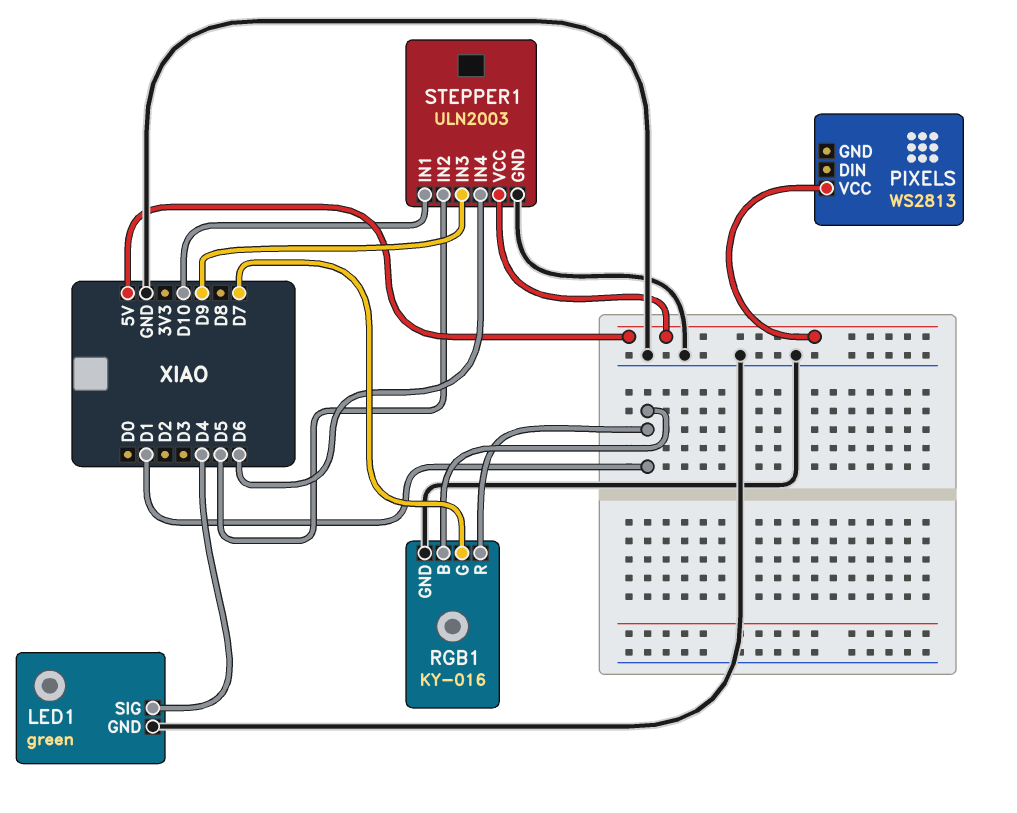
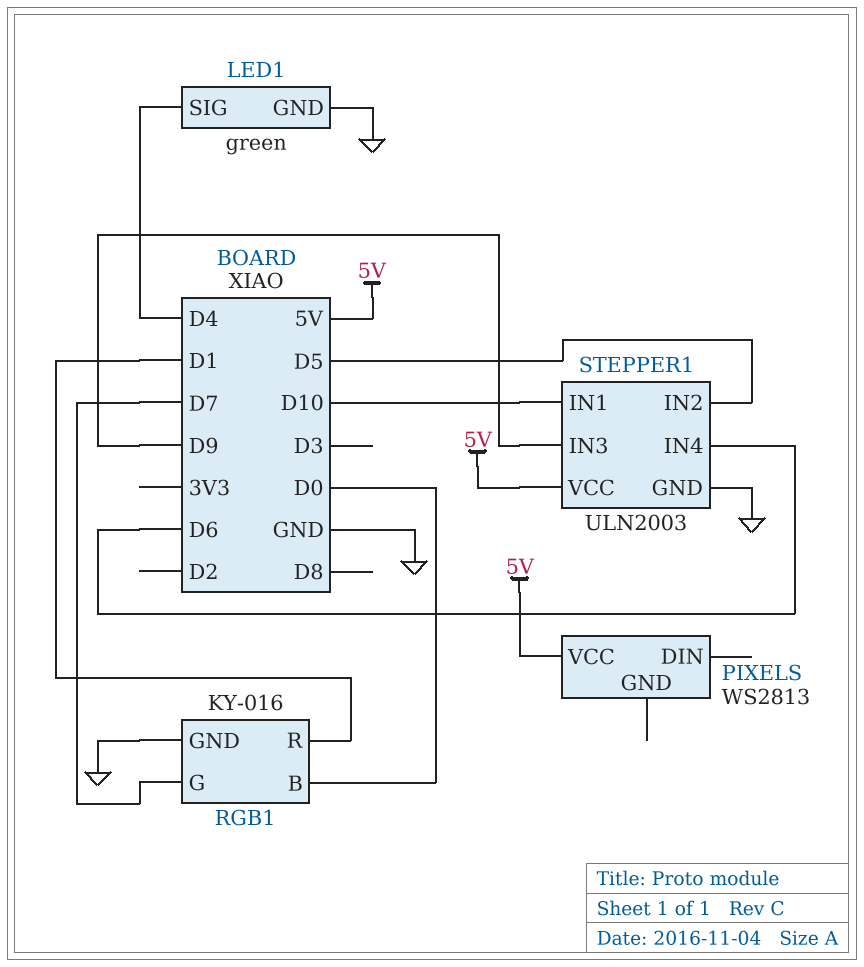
RGB1 pin B: D1 -> D0

